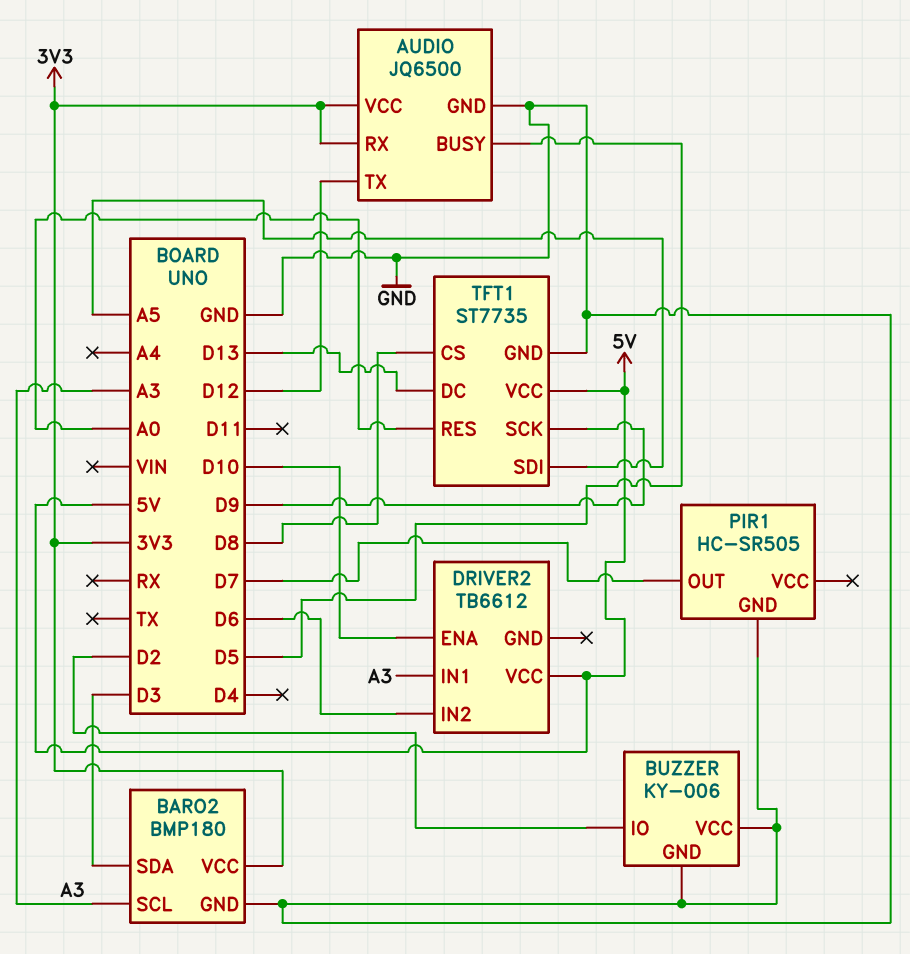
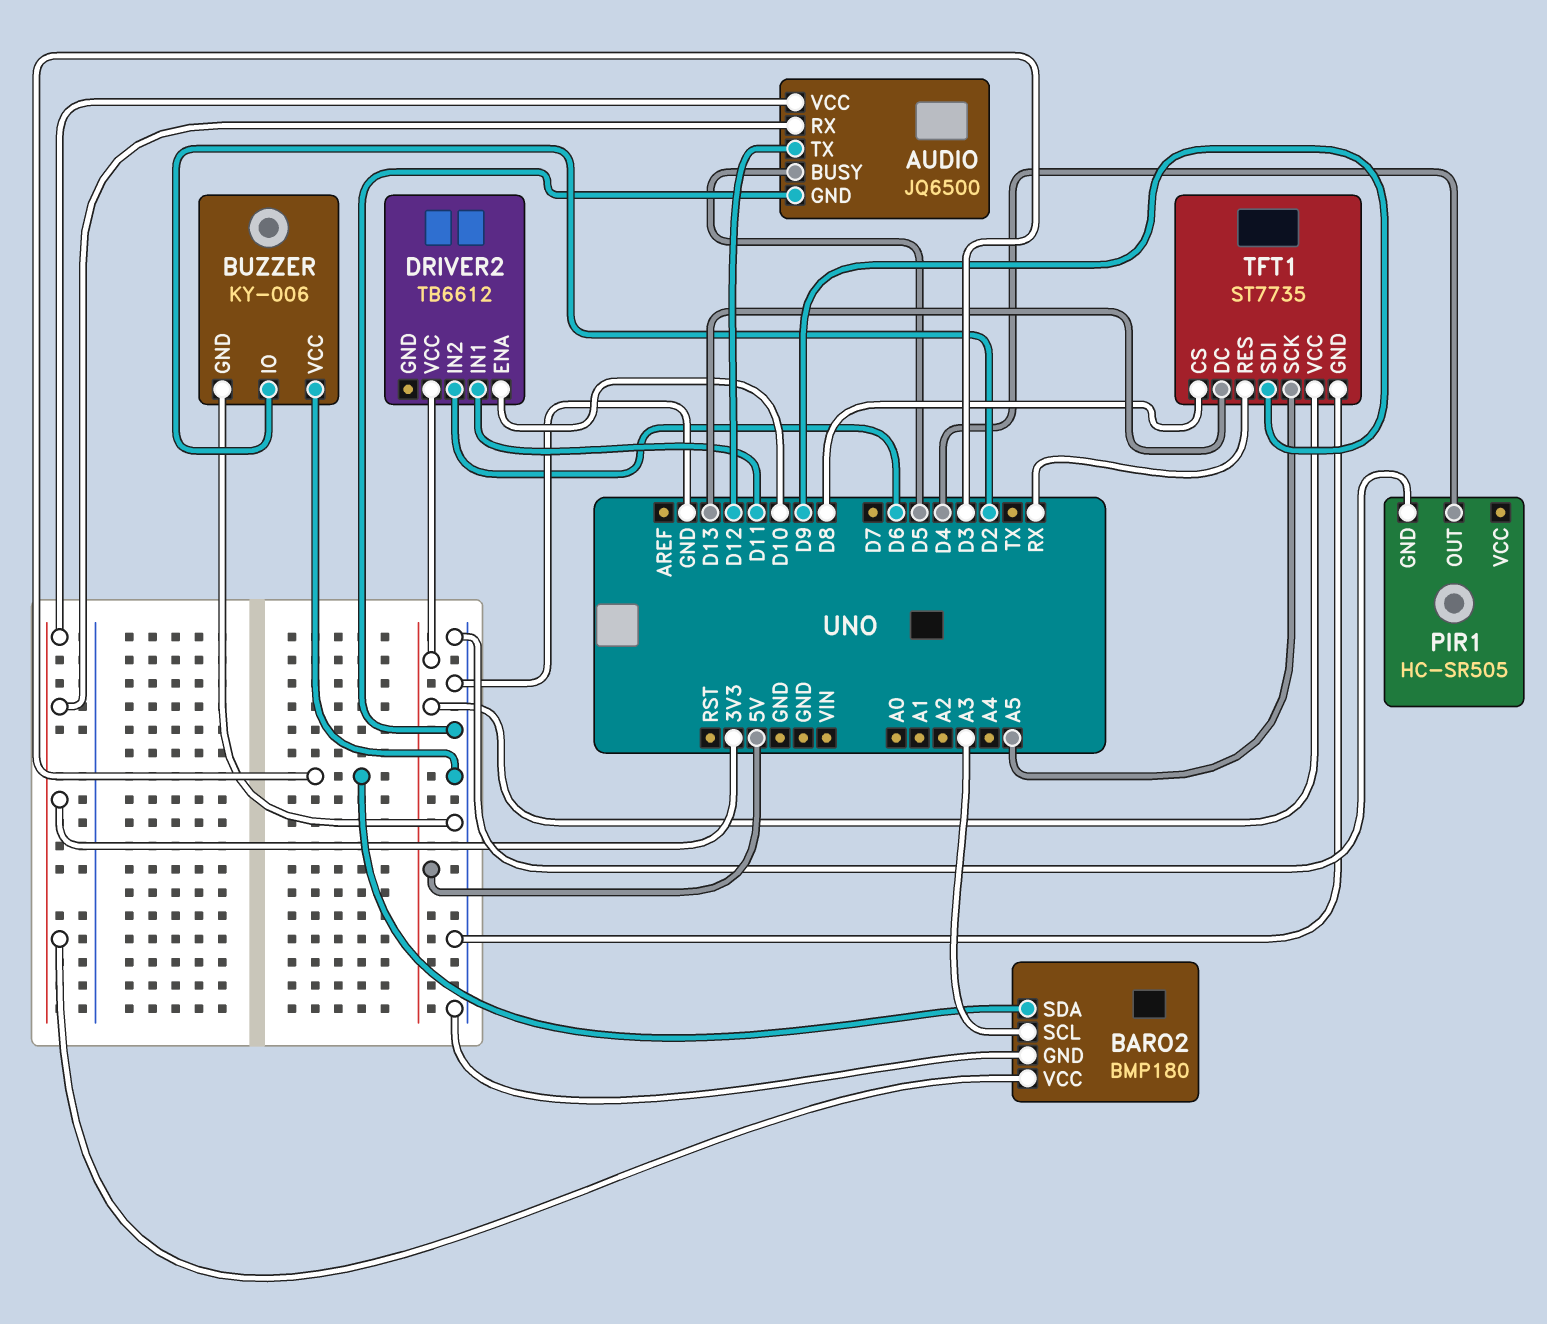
DRIVER2 pin IN1: A3 -> D11
PIR1 pin OUT: D7 -> D4
TFT1 pin RES: A0 -> RX
TFT1 pin SCK: D9 -> A5
TFT1 pin SDI: A5 -> D9

